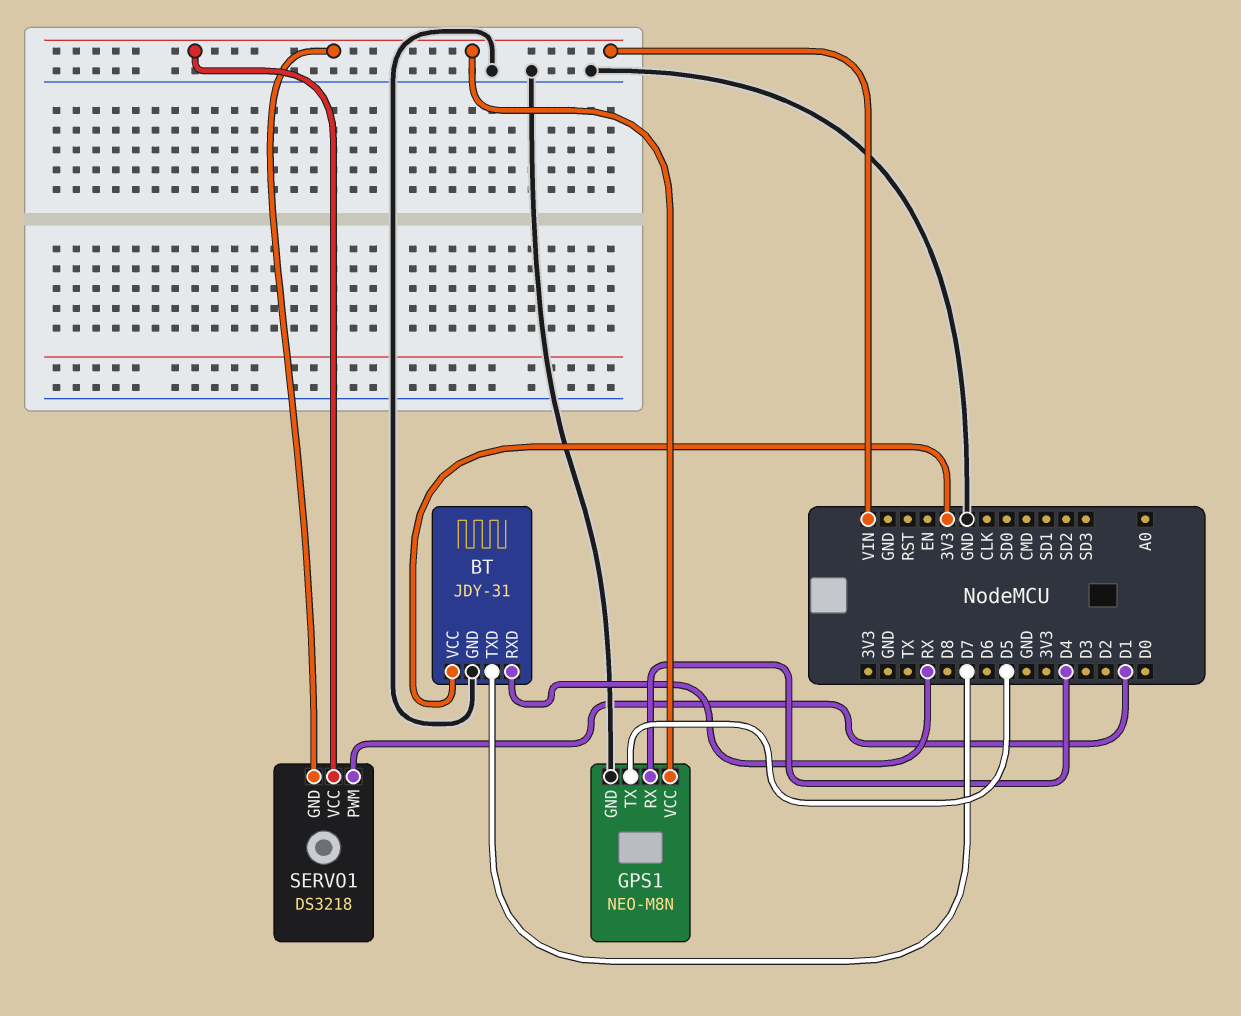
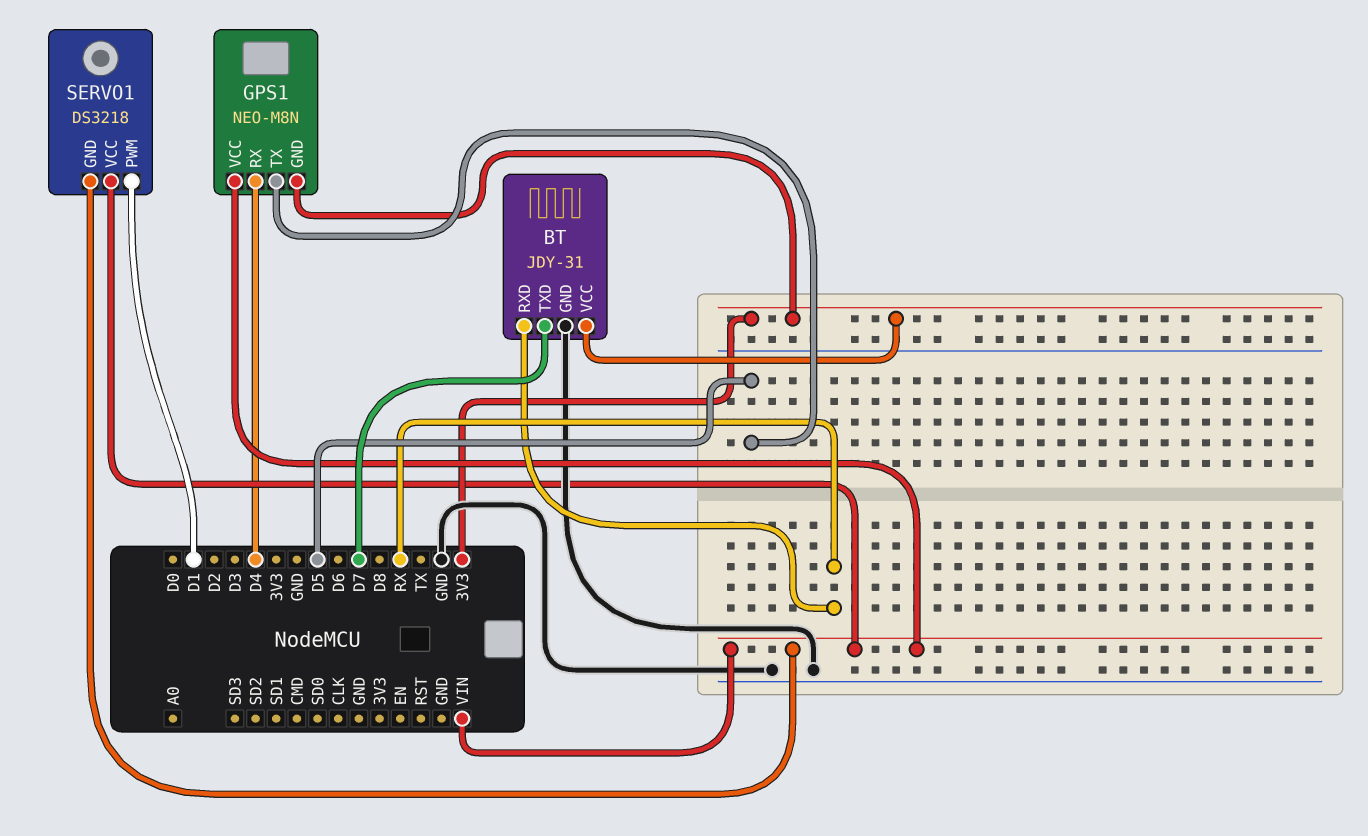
GPS1 pin GND: GND -> 3V3

